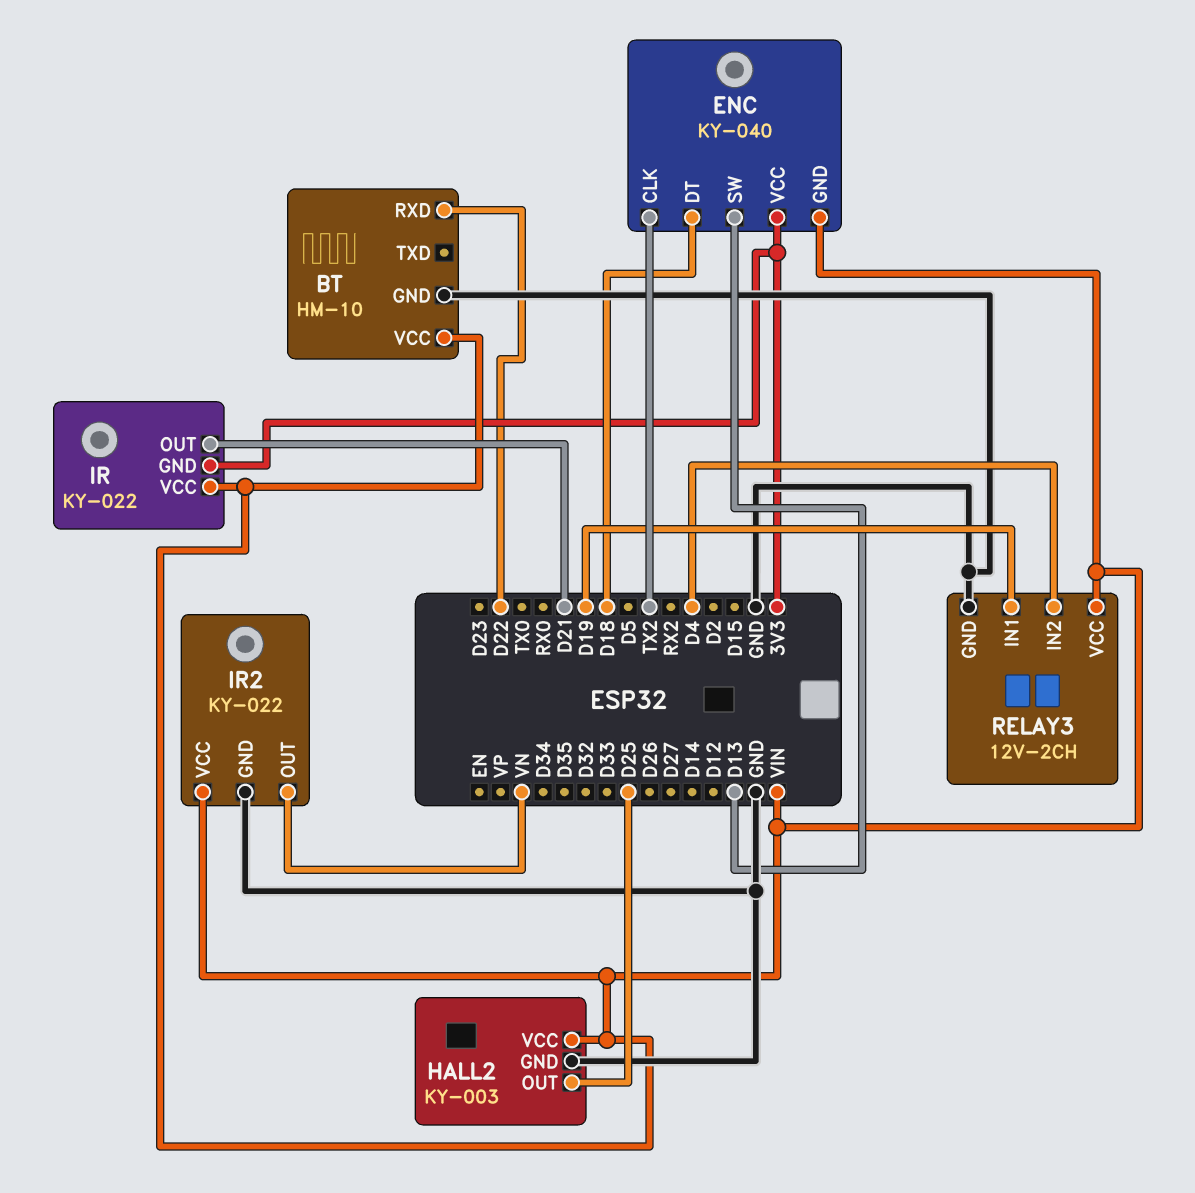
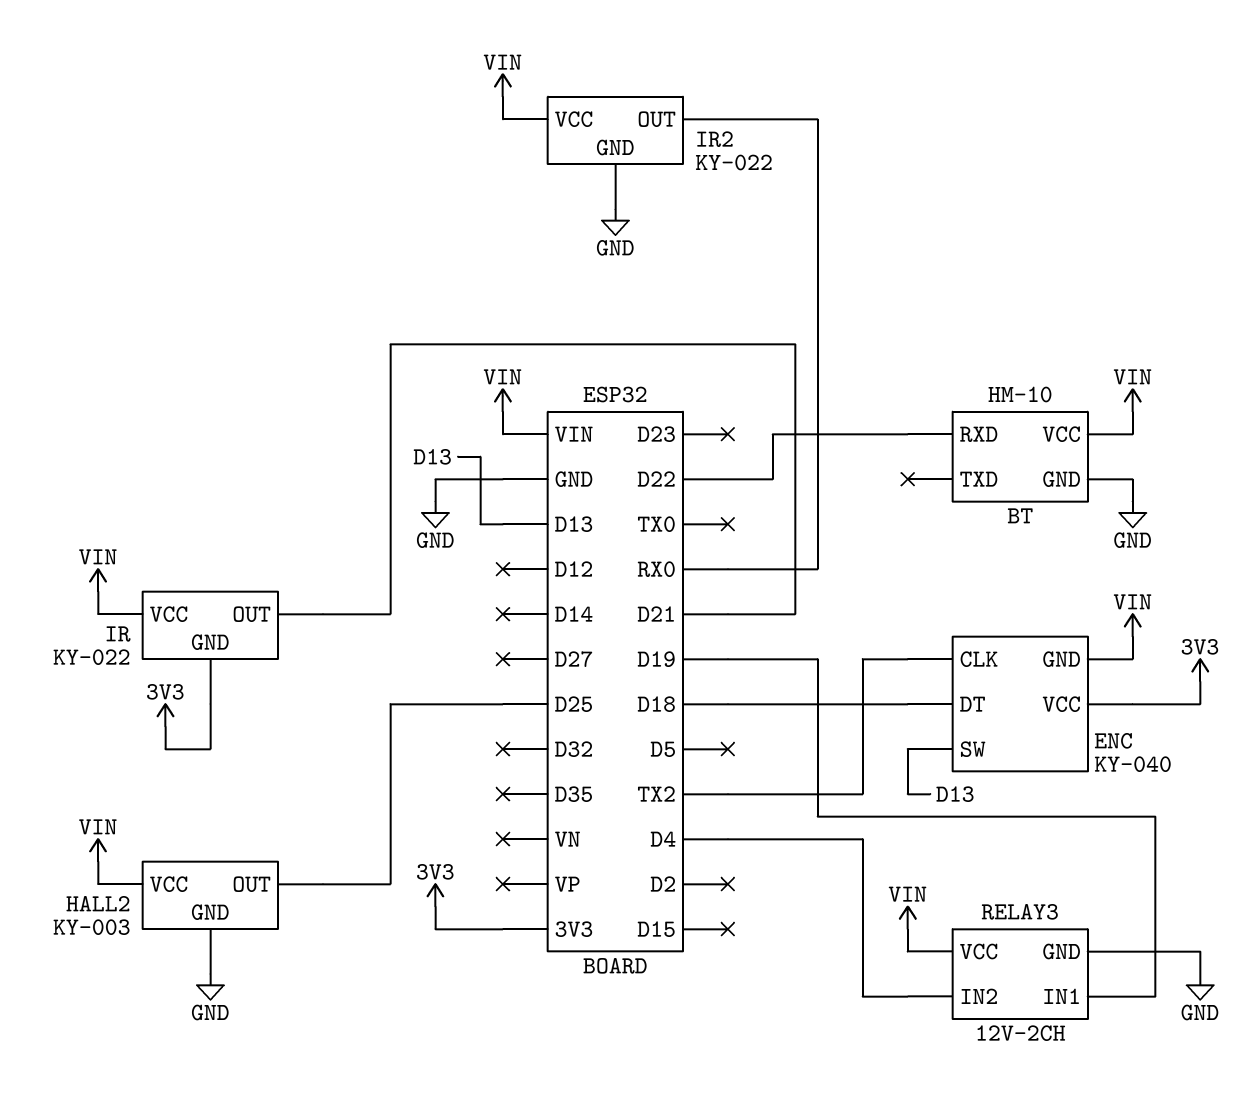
IR2 pin OUT: VN -> RX0

